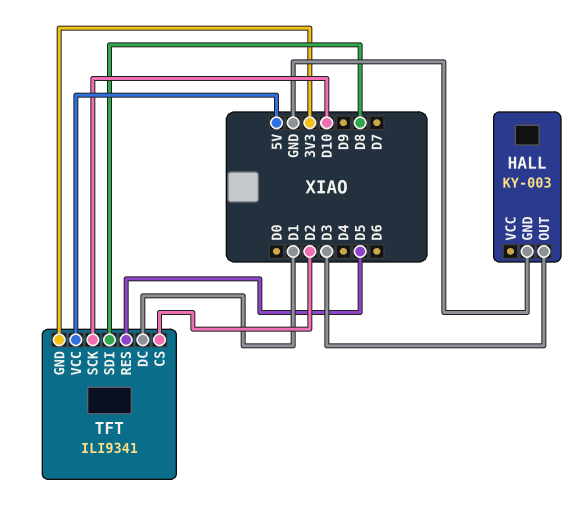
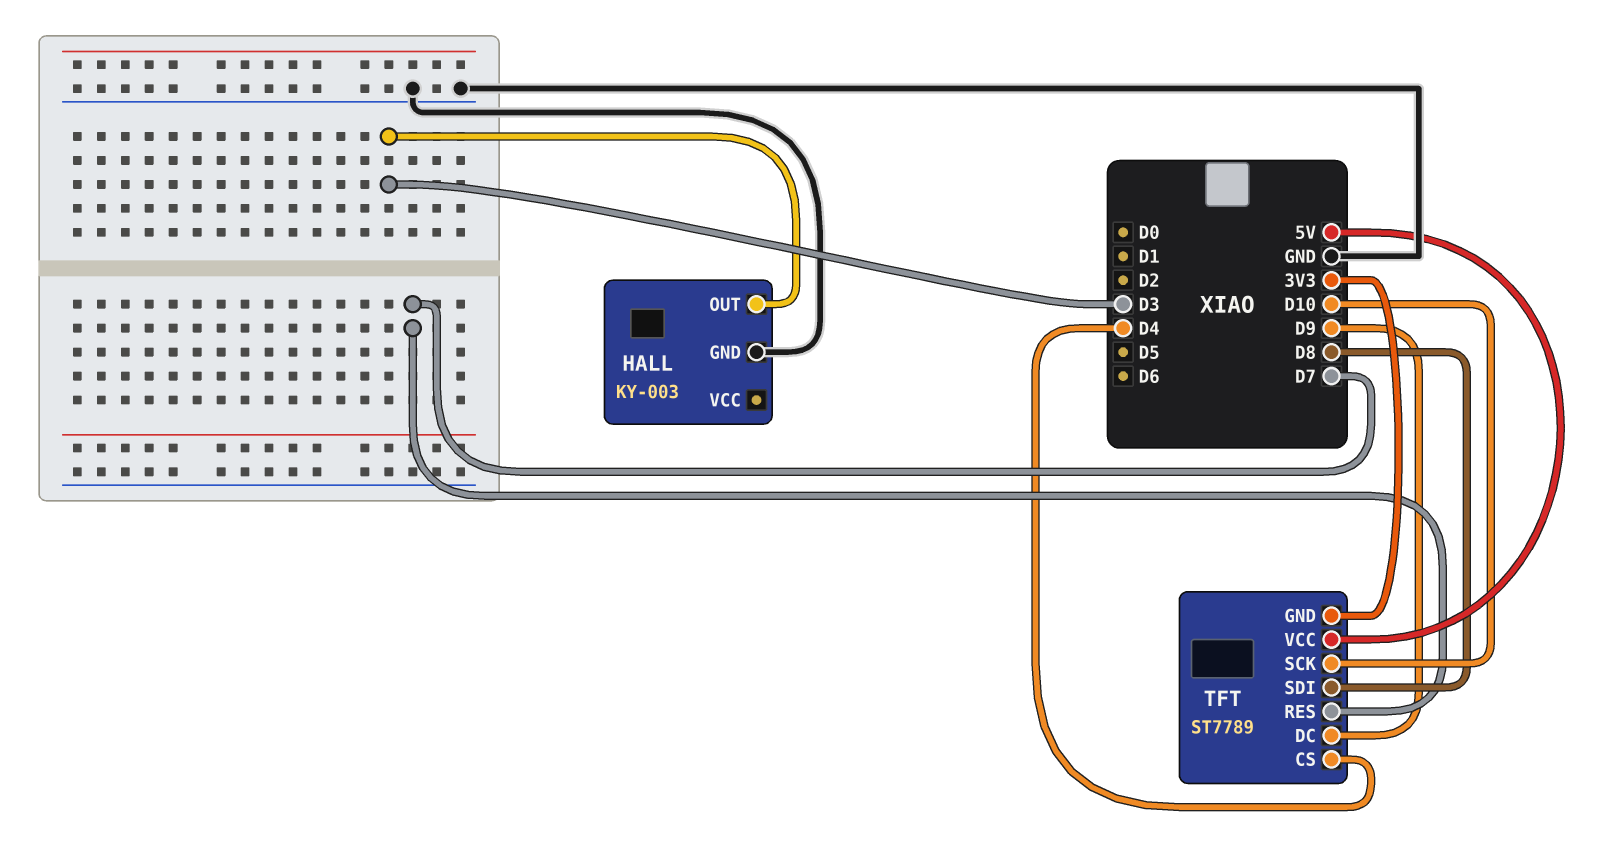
TFT: ILI9341 -> ST7789
TFT pin CS: D2 -> D4
TFT pin DC: D1 -> D9
TFT pin RES: D5 -> D7

